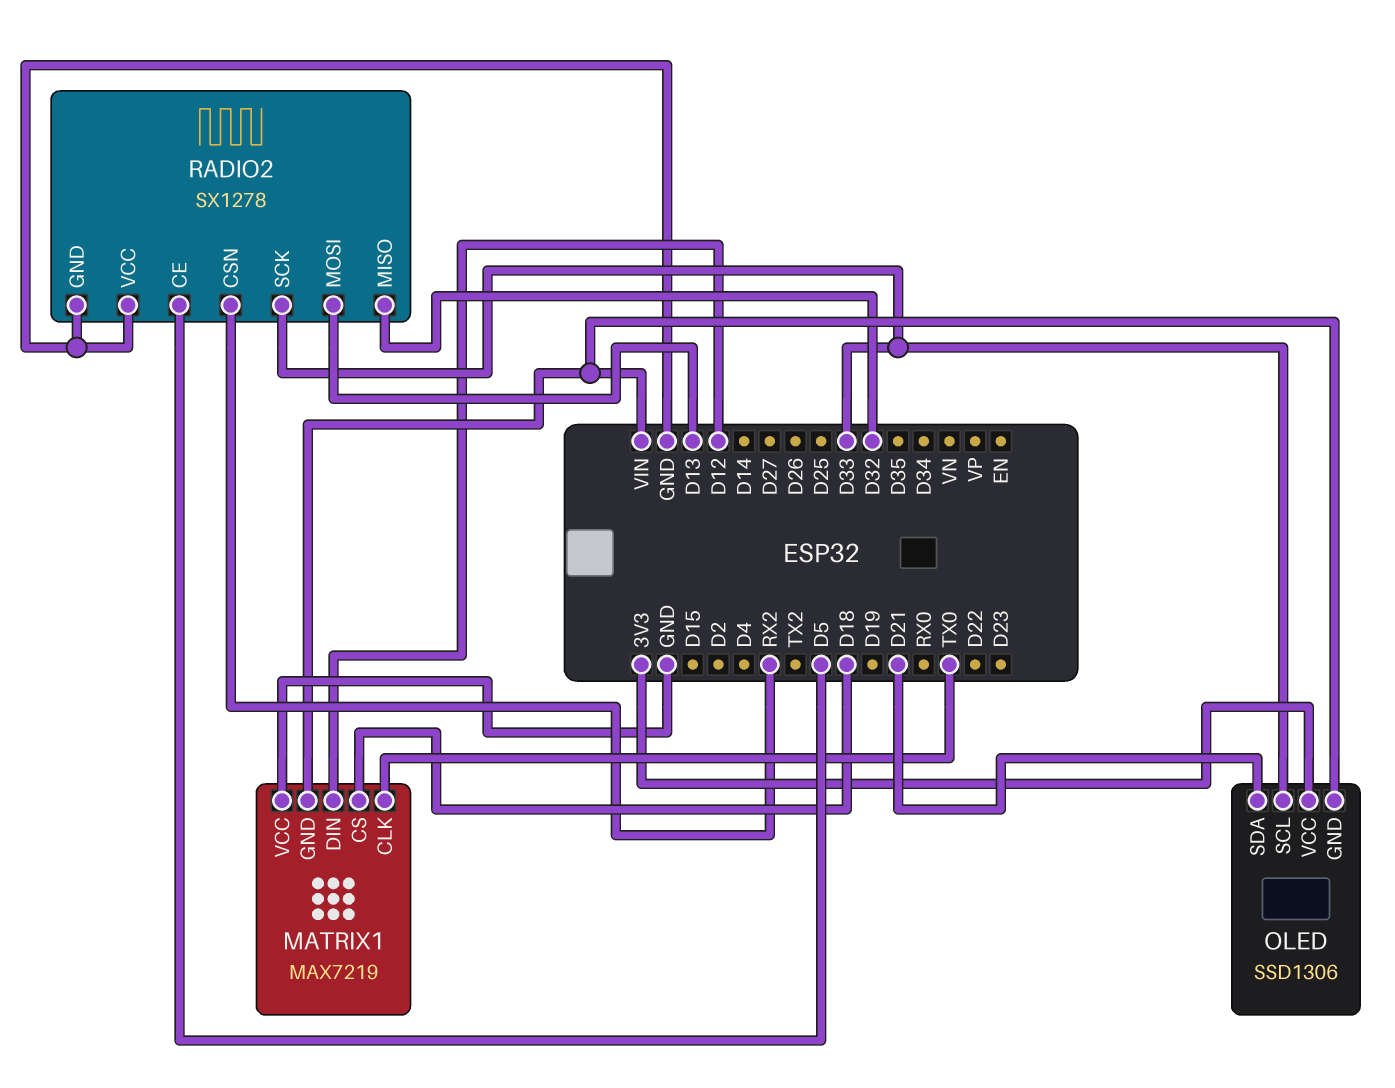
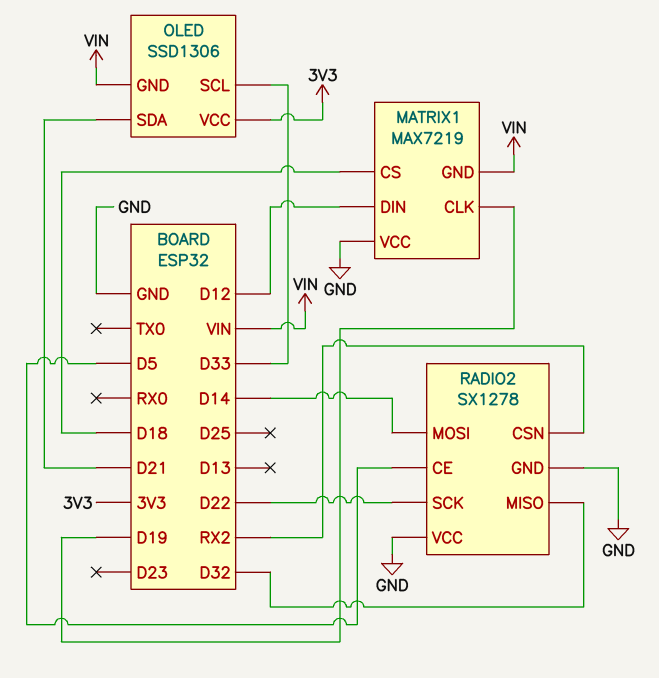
MATRIX1 pin CLK: TX0 -> D19
RADIO2 pin MOSI: D13 -> D14
RADIO2 pin SCK: D33 -> D22

